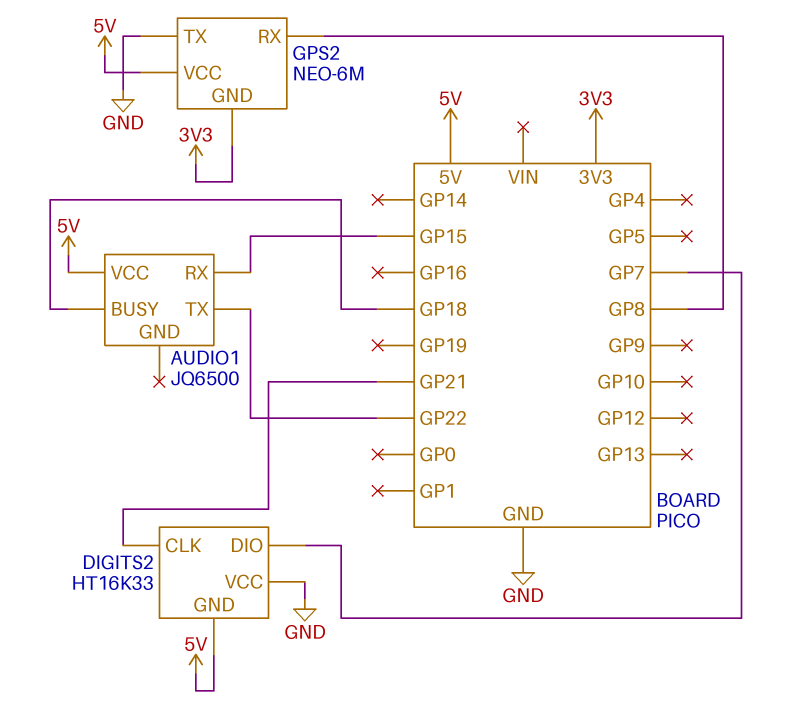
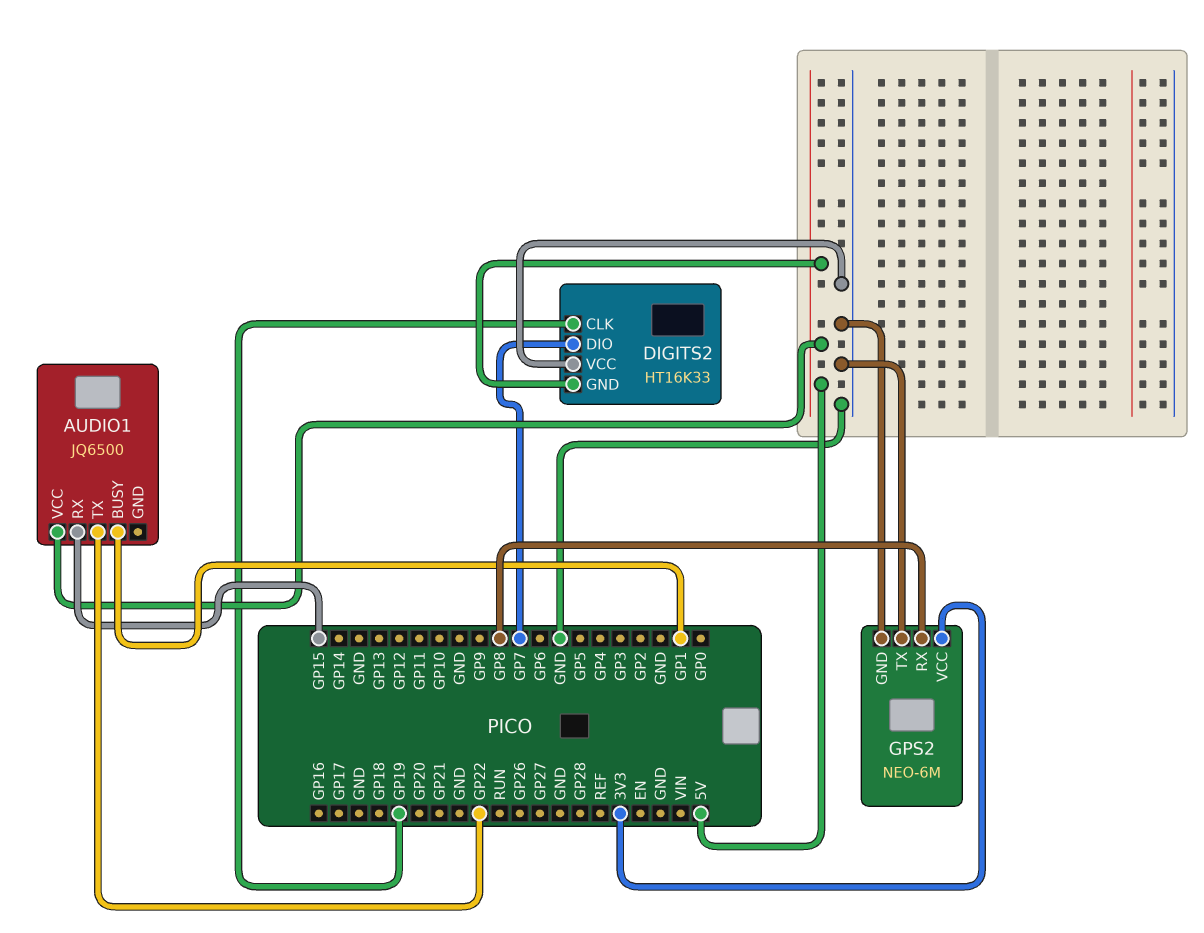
AUDIO1 pin BUSY: GP18 -> GP1
DIGITS2 pin CLK: GP21 -> GP19
GPS2 pin GND: 3V3 -> GND
GPS2 pin VCC: 5V -> 3V3

